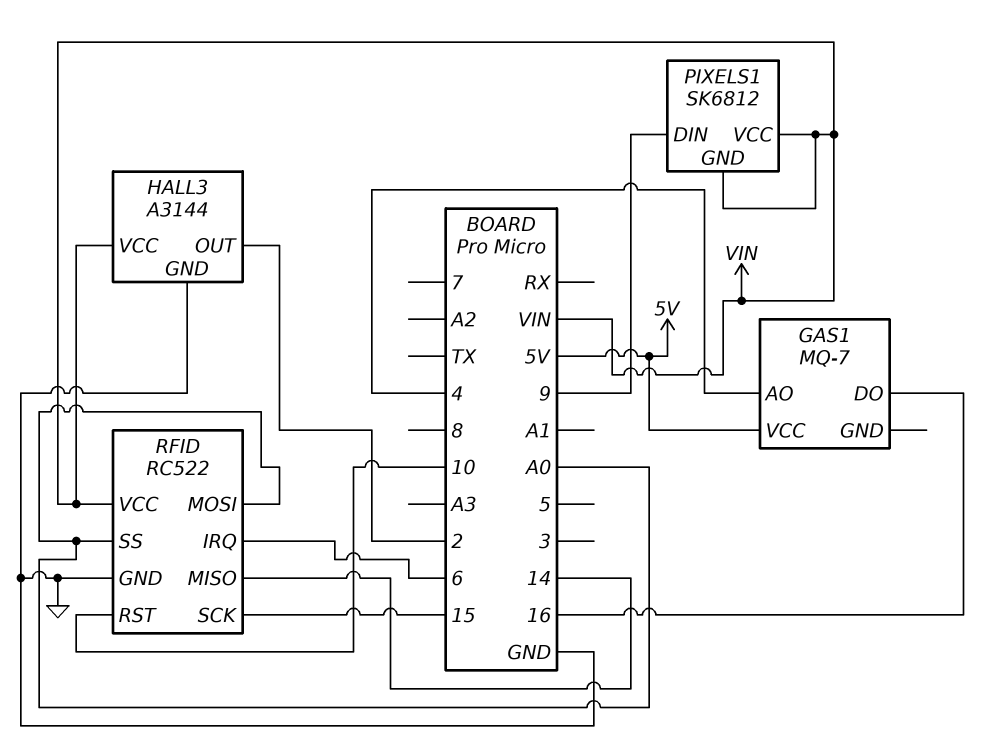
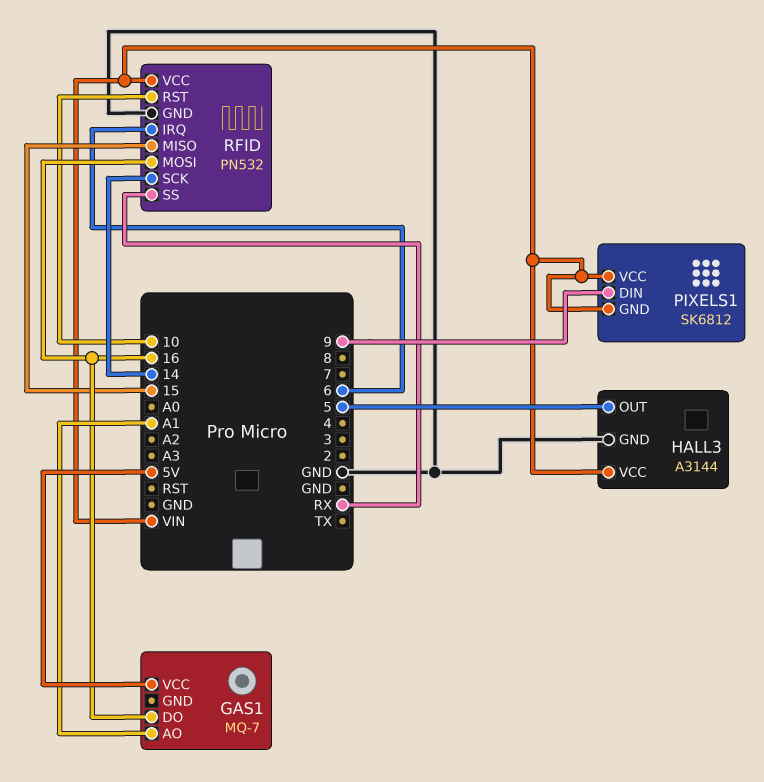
GAS1 pin AO: 4 -> A1
HALL3 pin OUT: 2 -> 5
RFID: RC522 -> PN532
RFID pin MISO: 14 -> 15
RFID pin MOSI: A0 -> 16
RFID pin SCK: 15 -> 14
RFID pin SS: A0 -> RX

